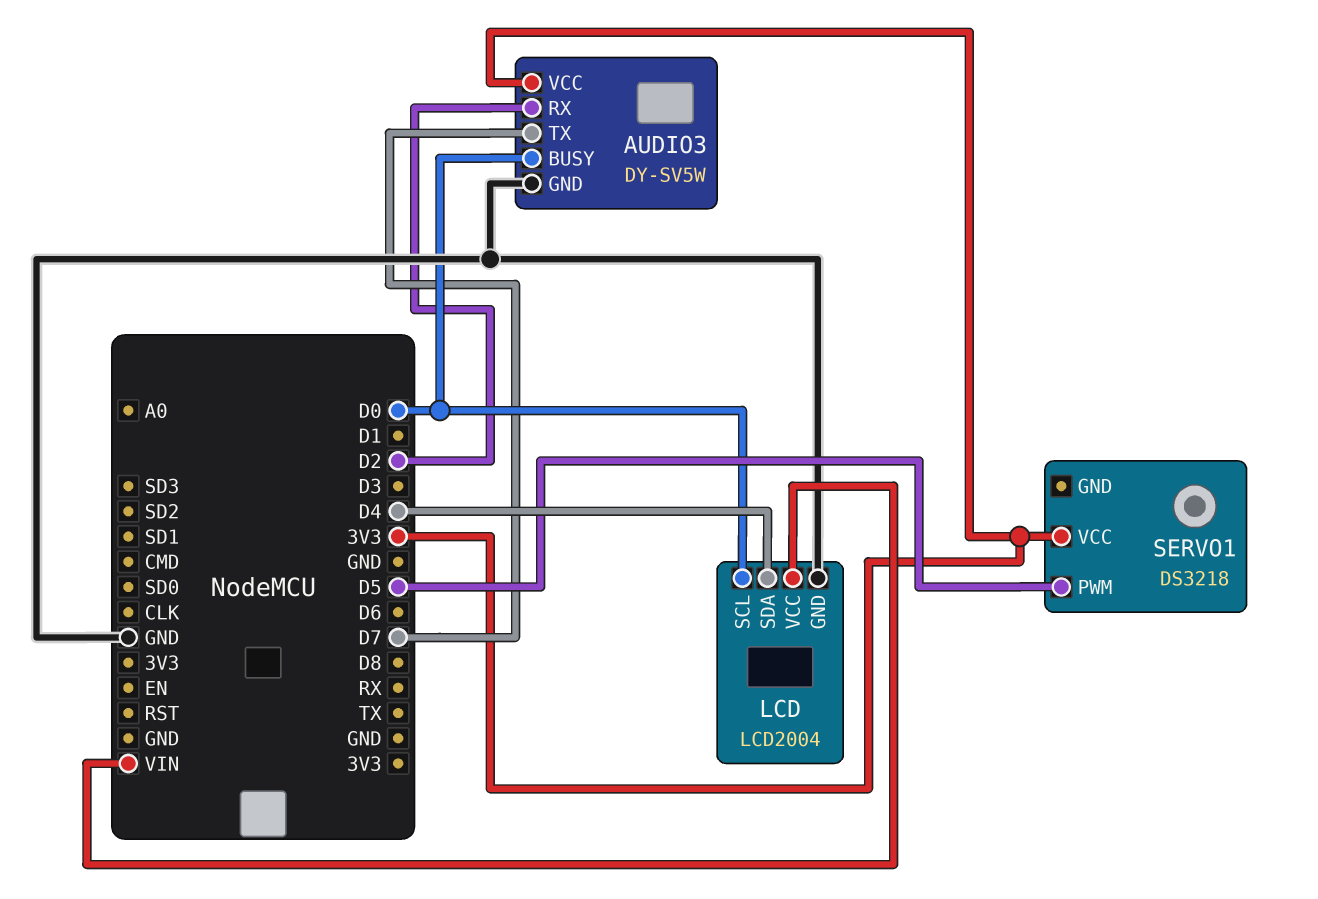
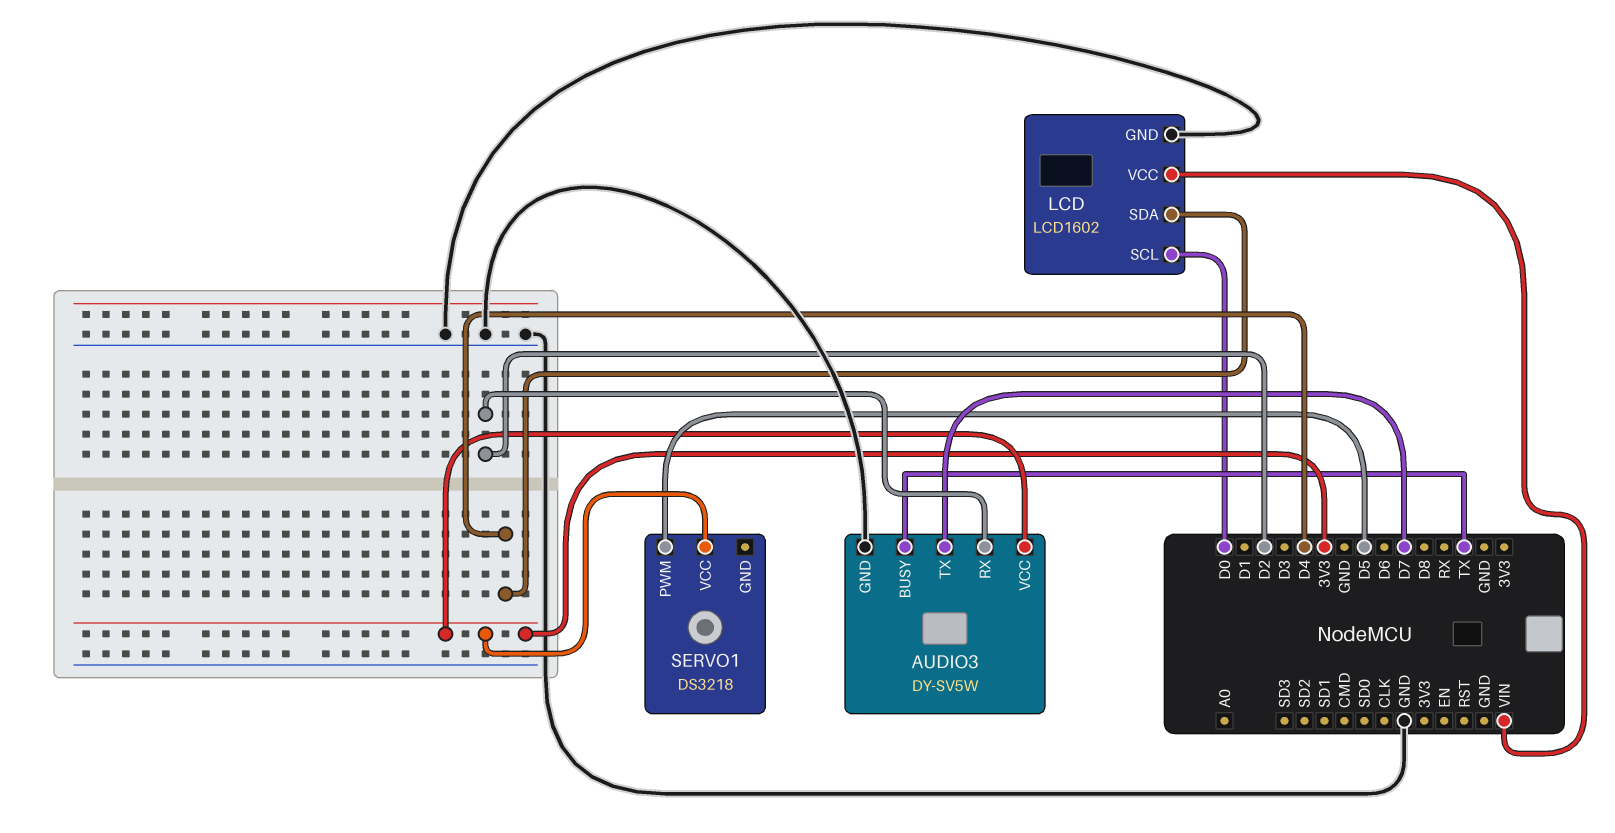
AUDIO3 pin BUSY: D0 -> TX
LCD: LCD2004 -> LCD1602

